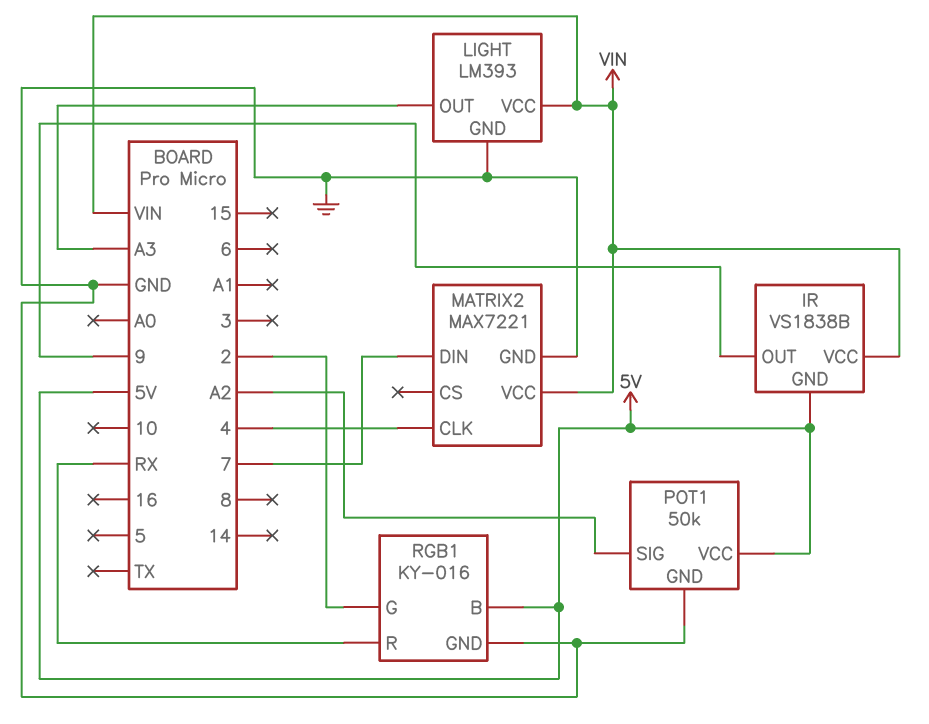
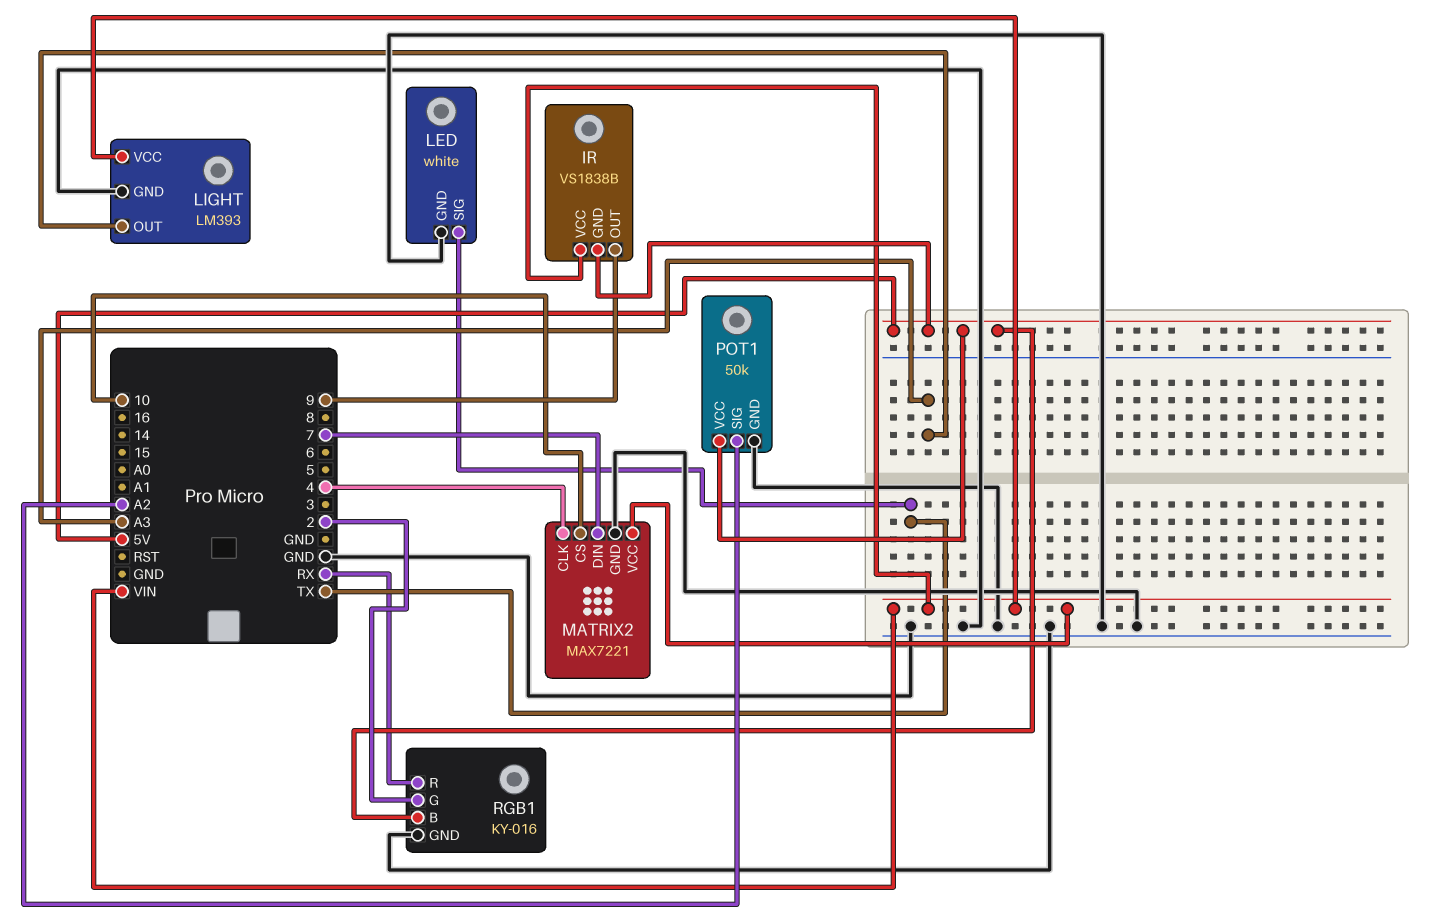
LED: none -> white
LED pin GND: none -> GND
LED pin SIG: none -> TX
MATRIX2 pin CS: none -> 10

